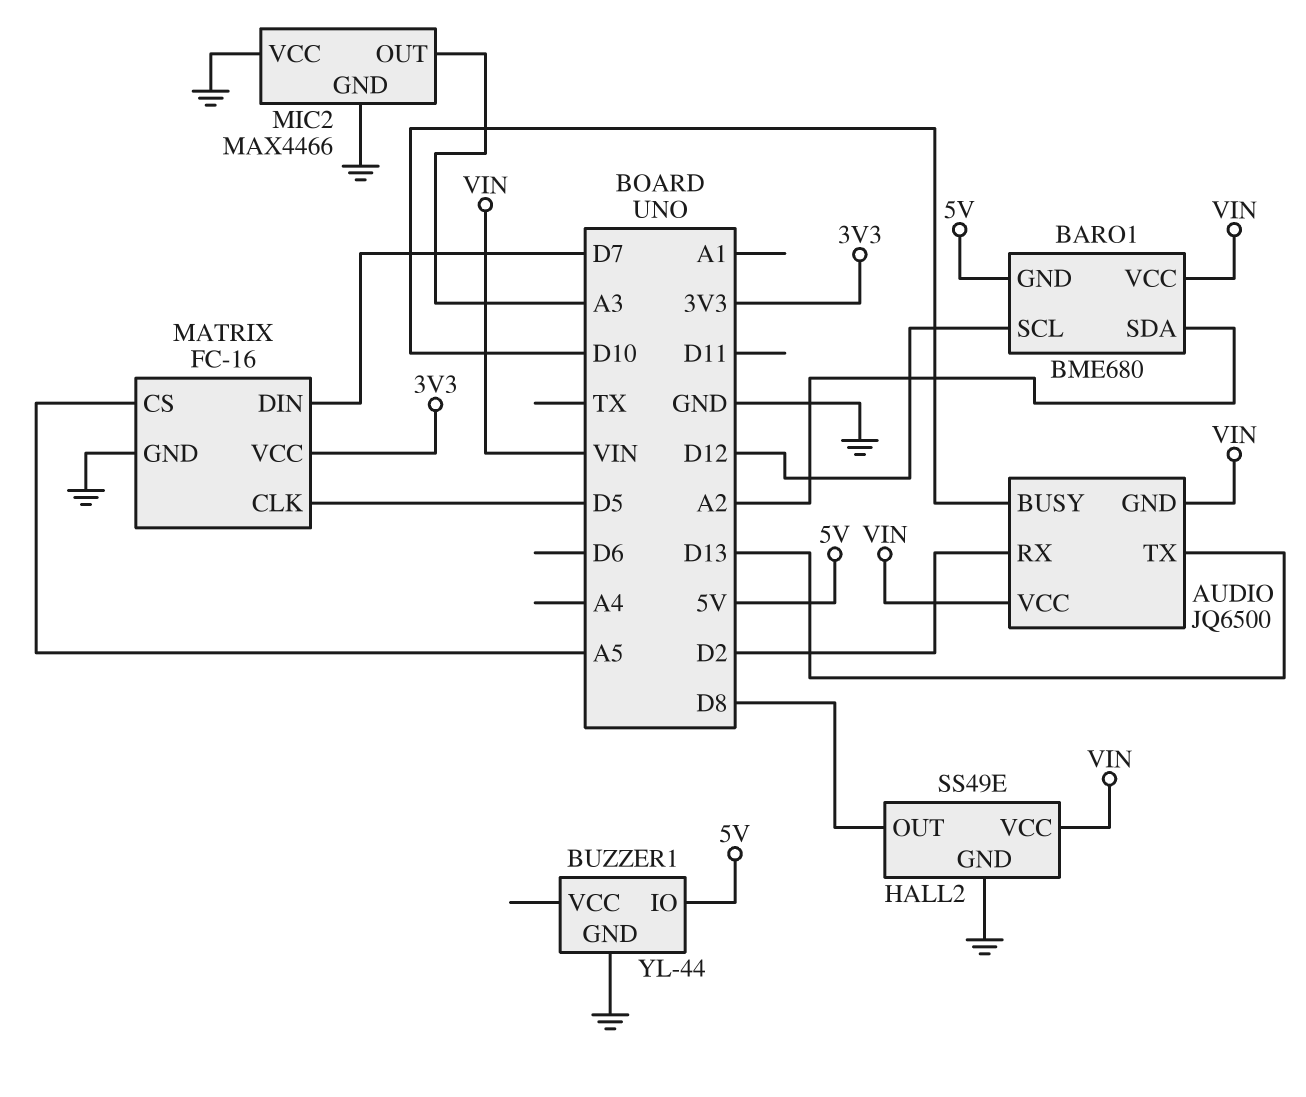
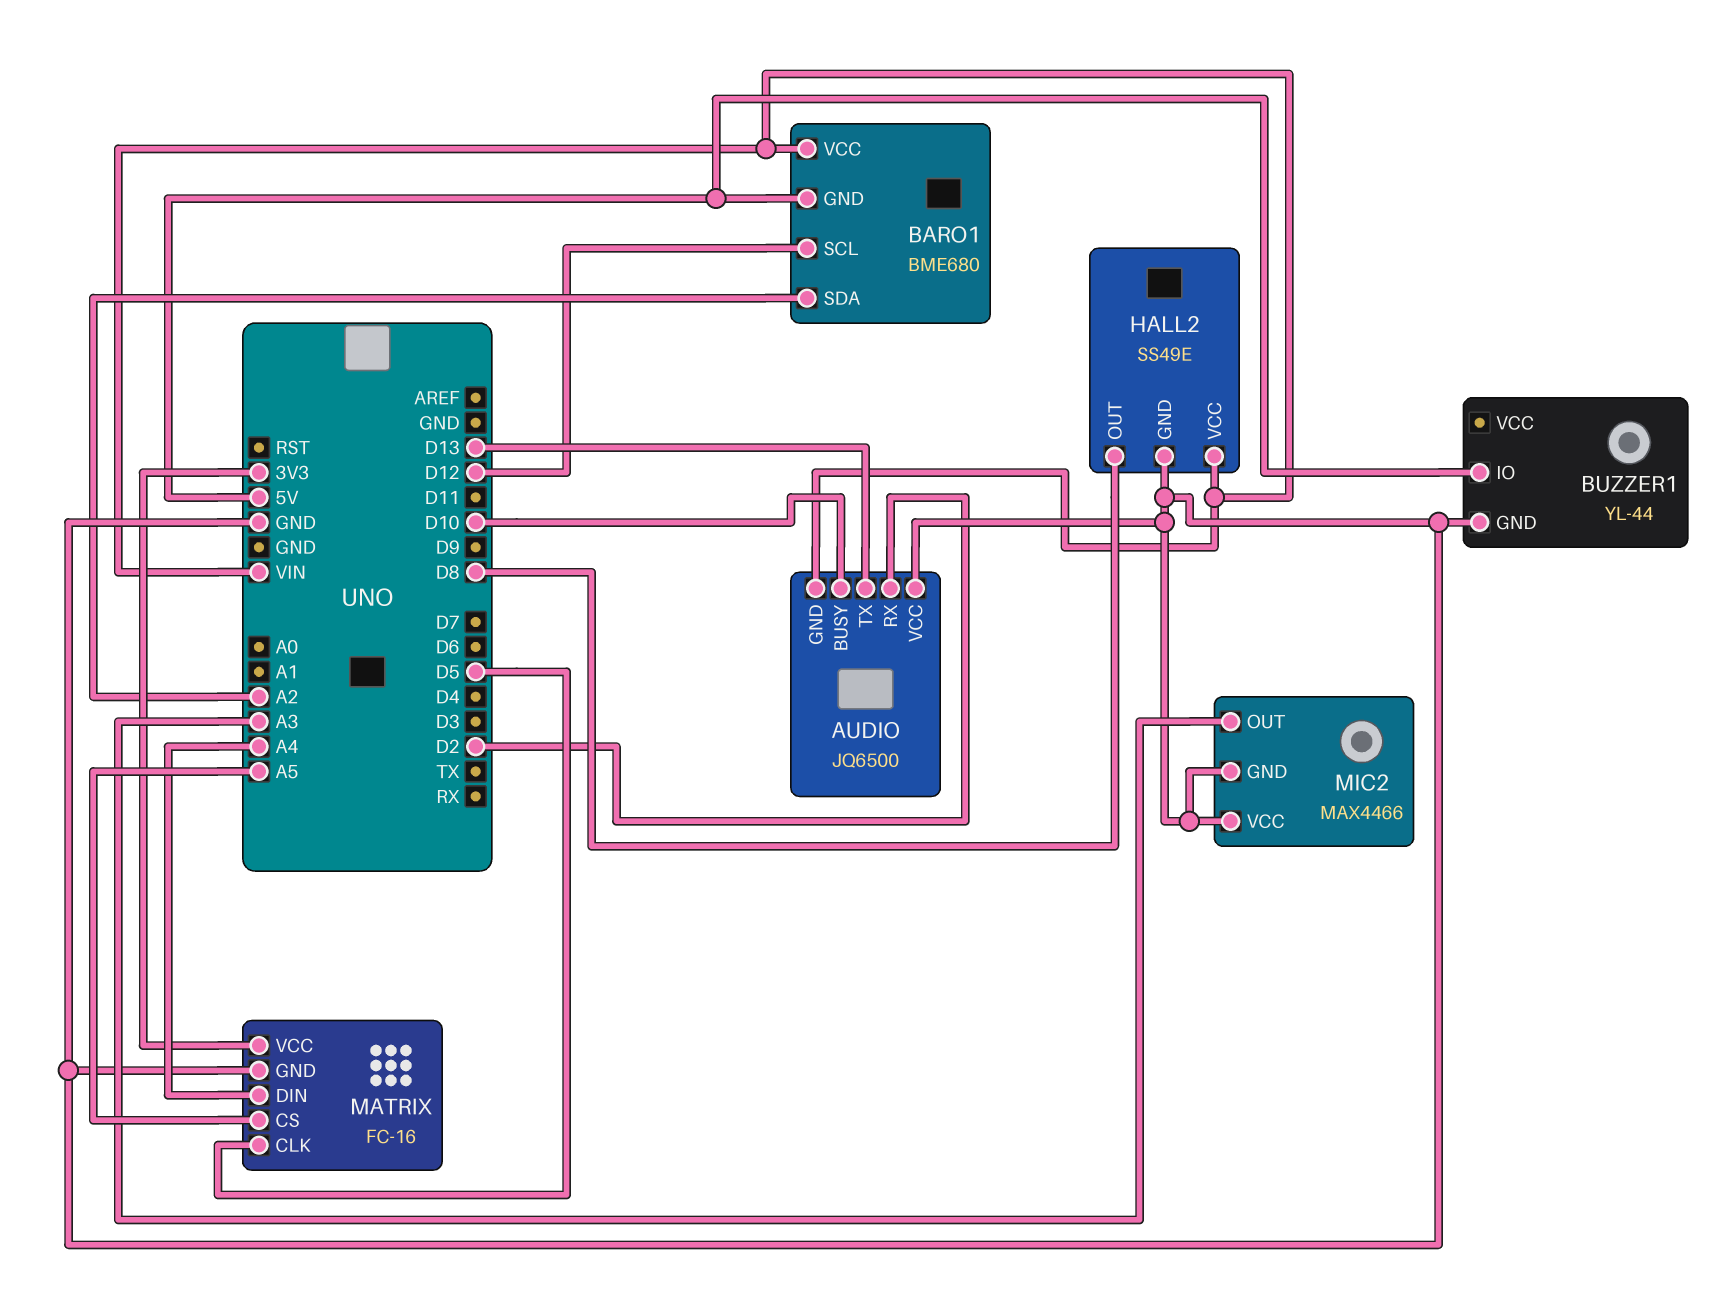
AUDIO pin VCC: VIN -> GND
MATRIX pin DIN: D7 -> A4

